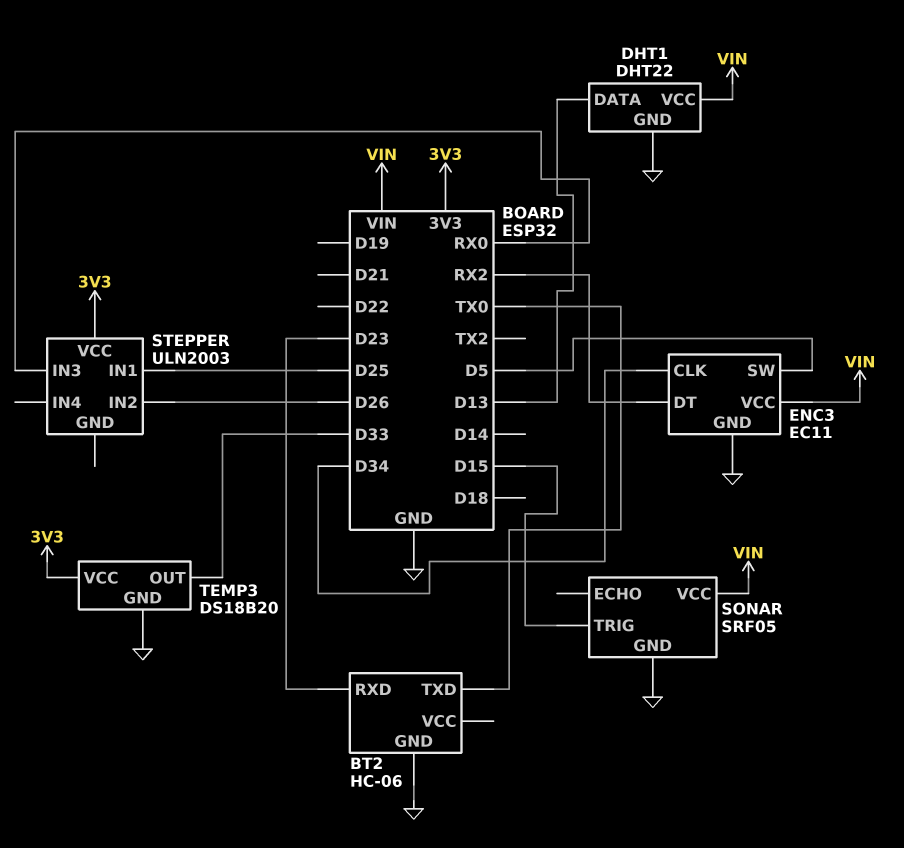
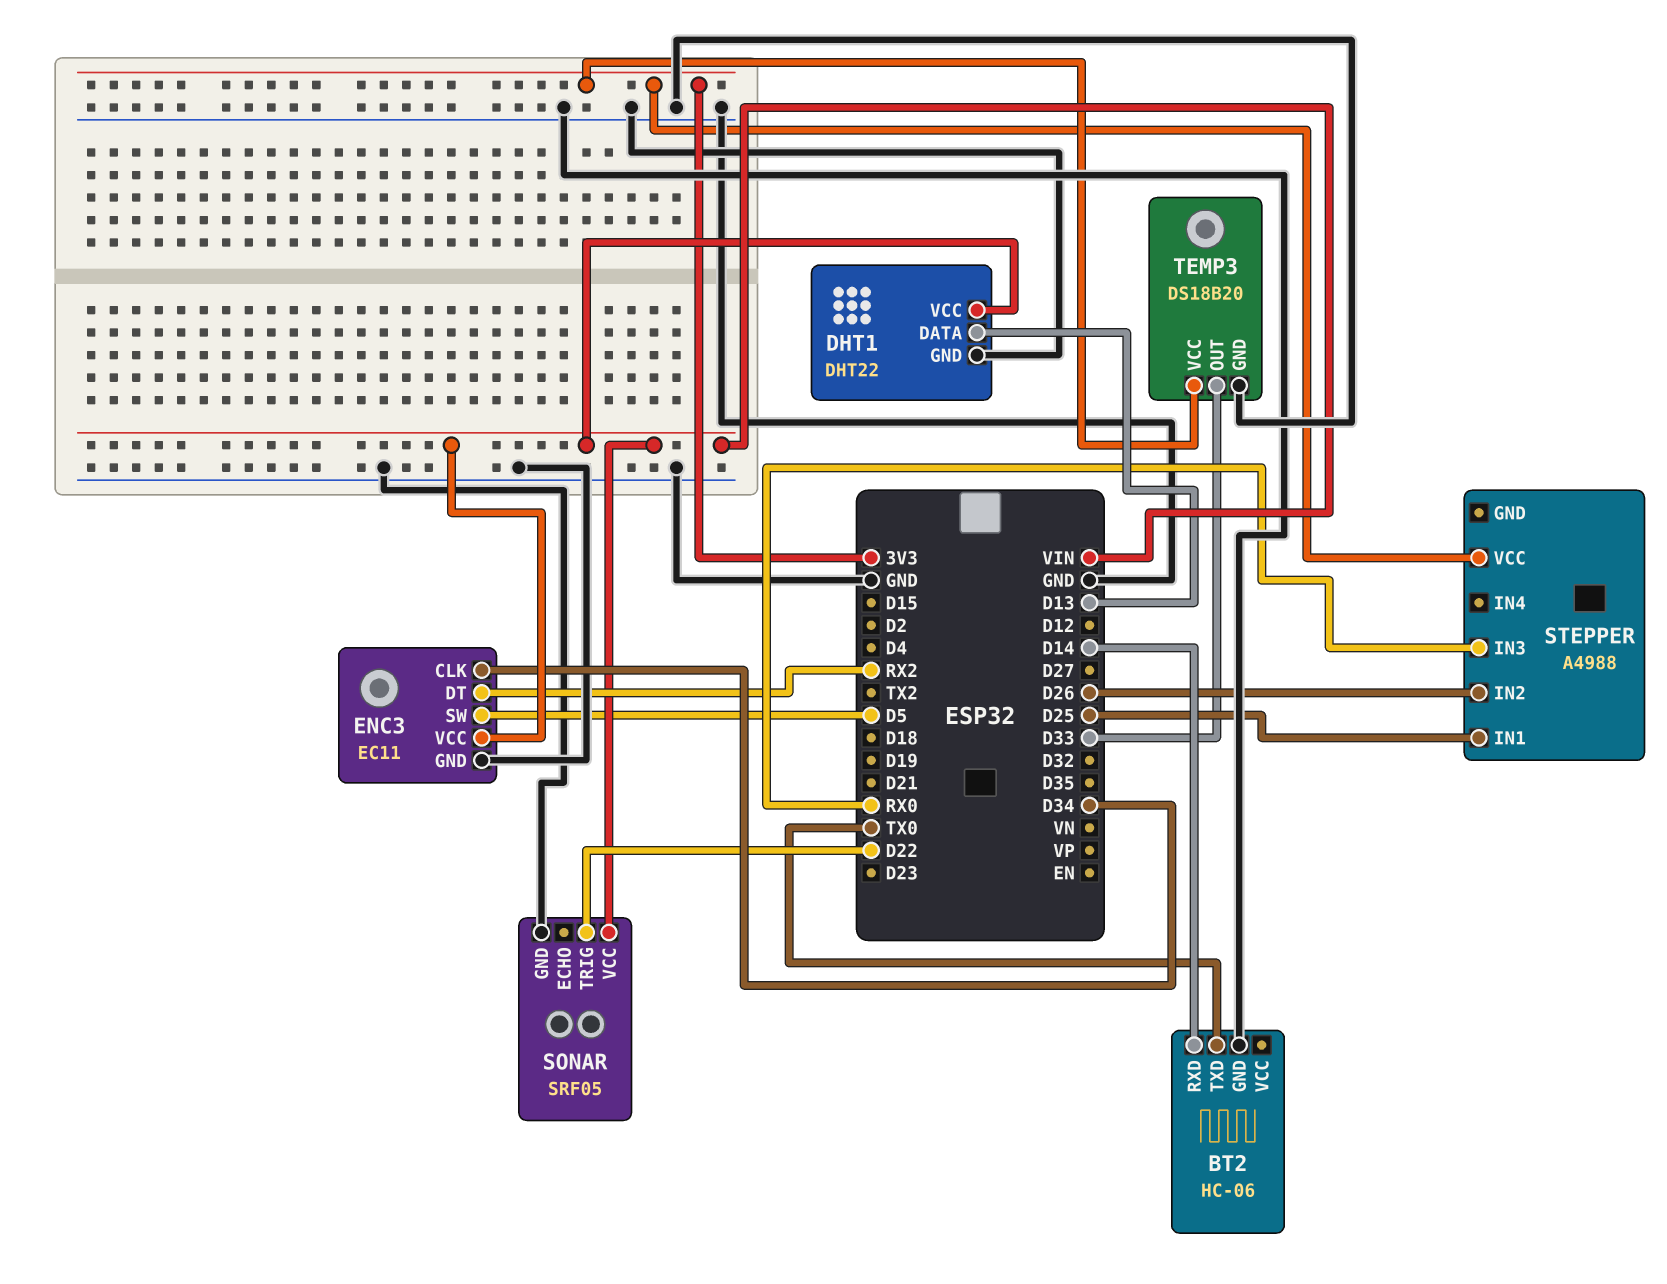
BT2 pin RXD: D23 -> D14
SONAR pin TRIG: D15 -> D22
STEPPER: ULN2003 -> A4988

